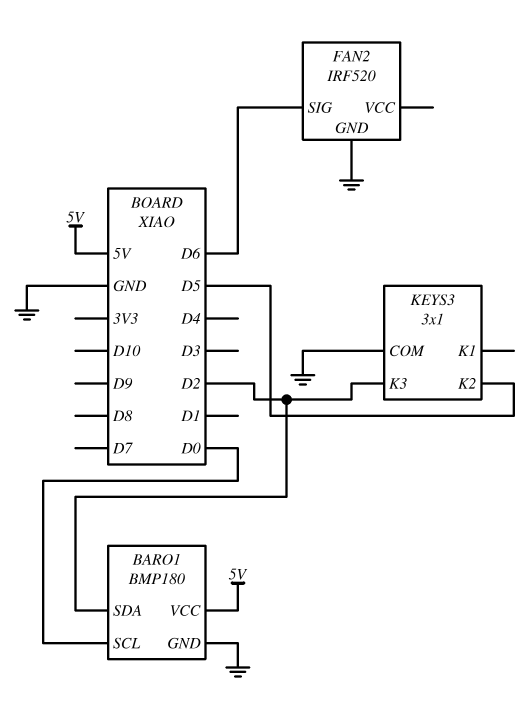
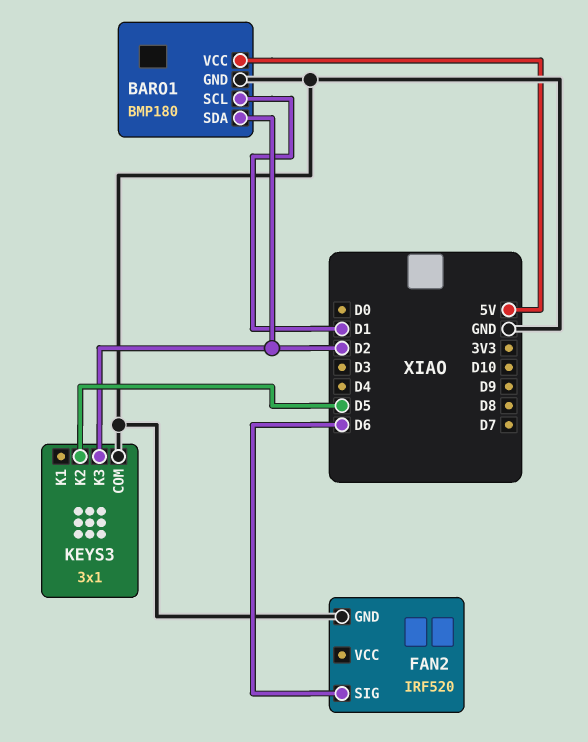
BARO1 pin SCL: D0 -> D1

